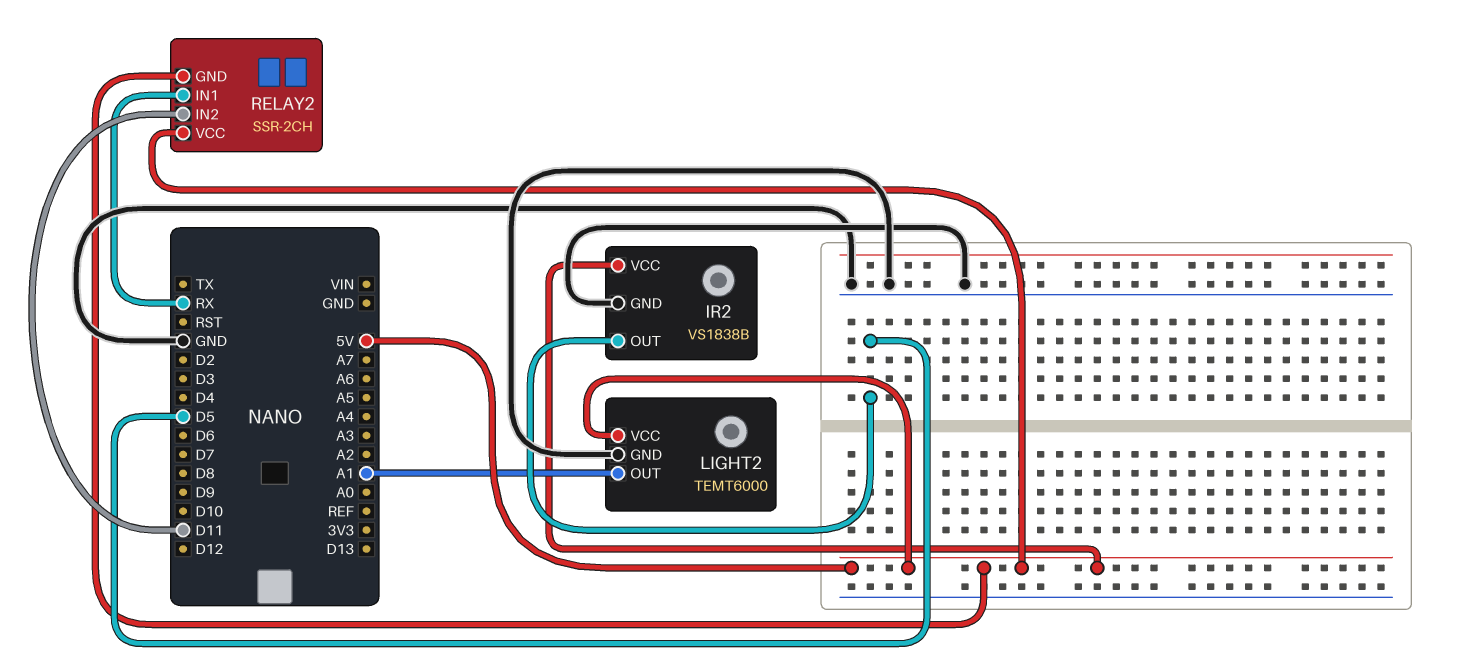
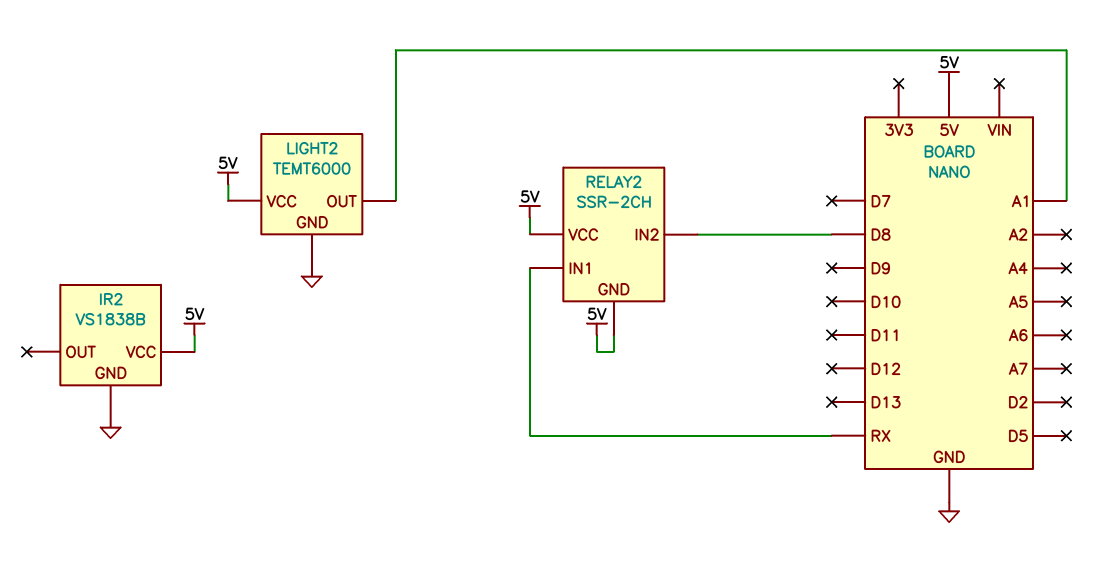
IR2 pin OUT: D5 -> none
RELAY2 pin IN2: D11 -> D8

